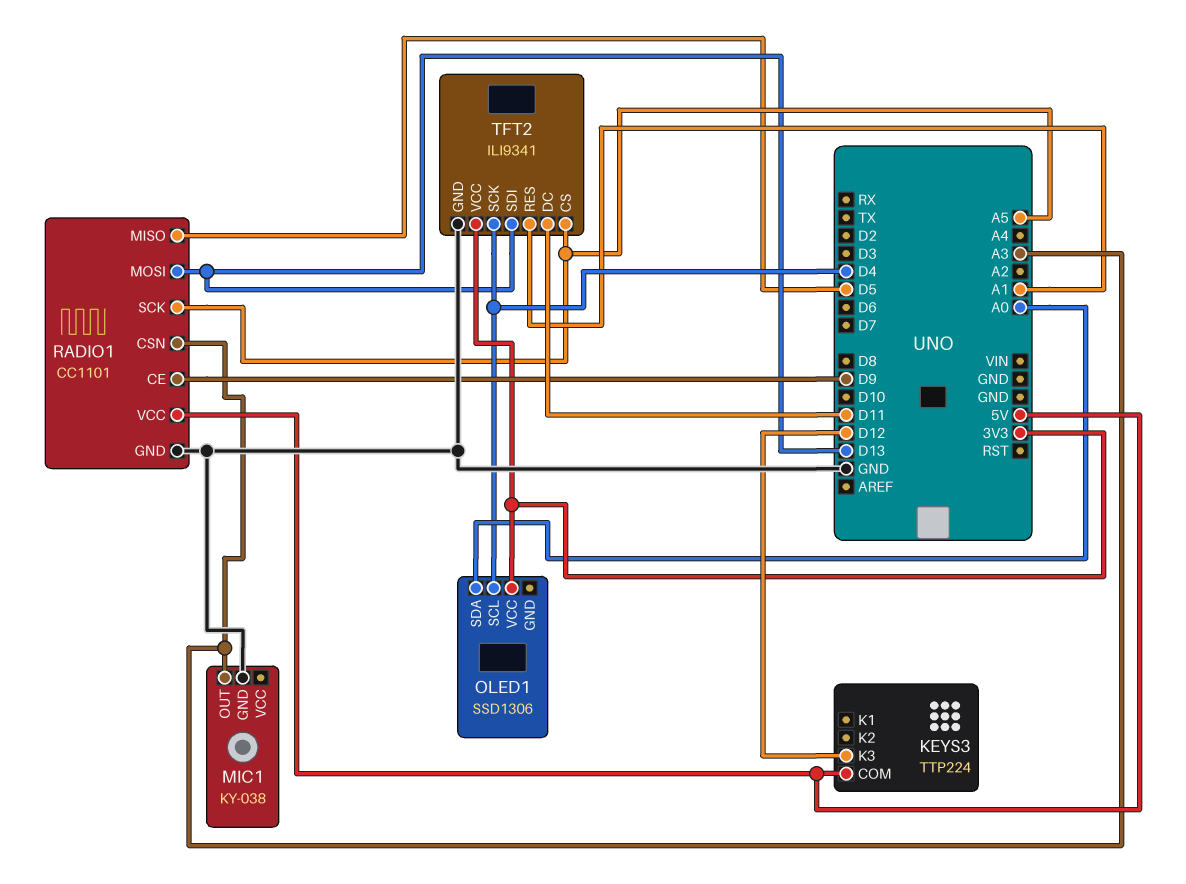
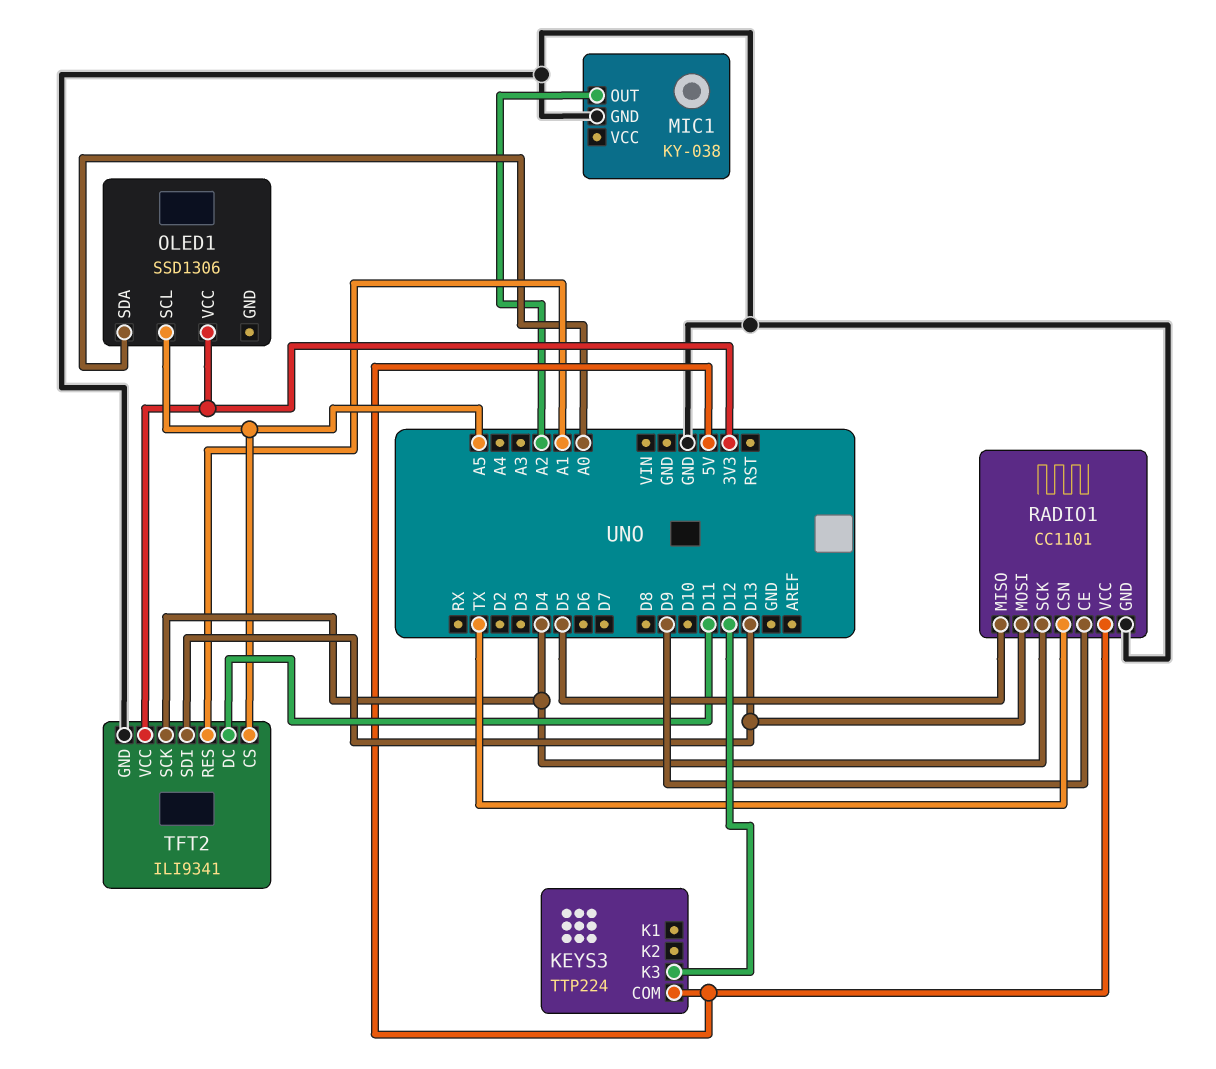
MIC1 pin OUT: A3 -> A2
OLED1 pin SCL: D4 -> A5
RADIO1 pin CSN: A3 -> TX
RADIO1 pin SCK: A5 -> D4

